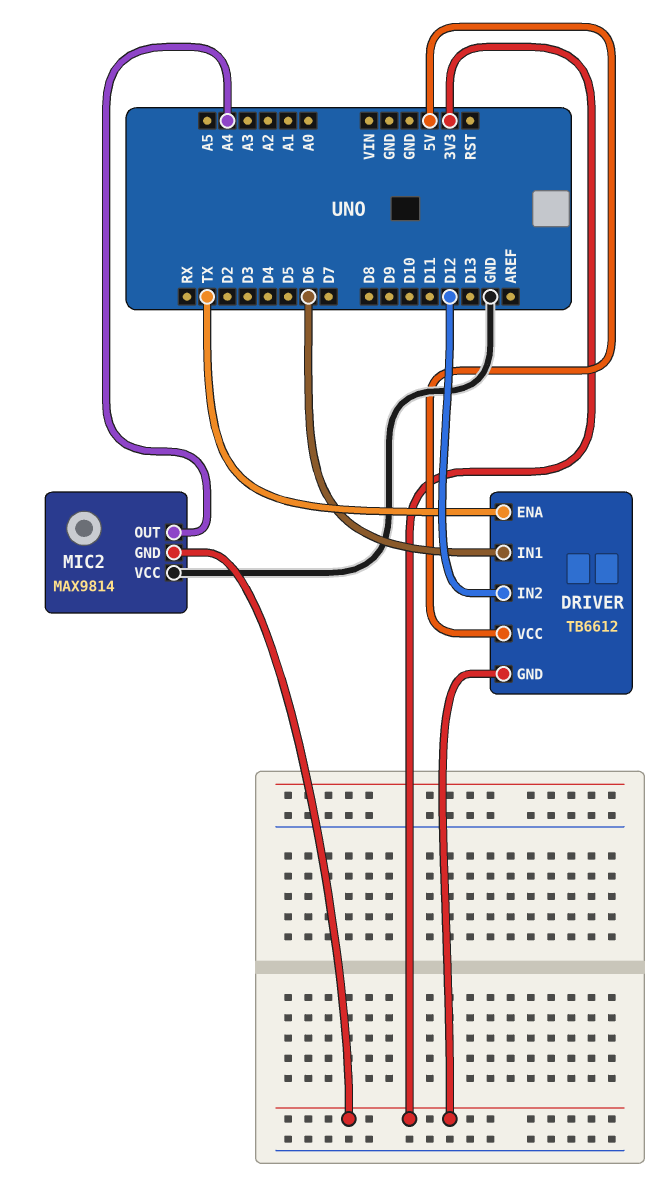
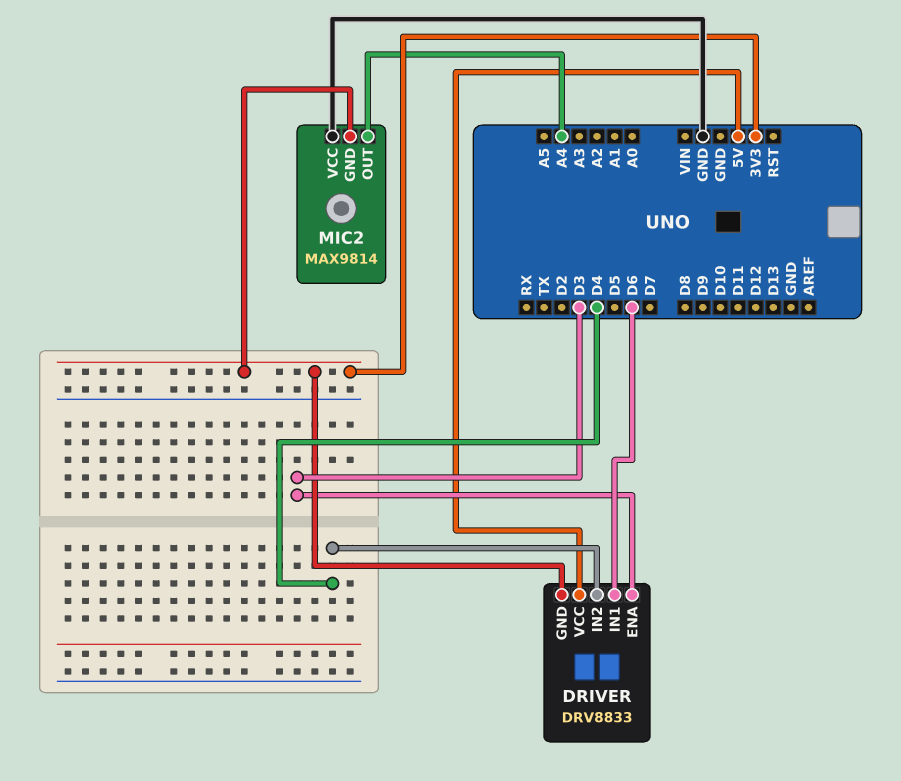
DRIVER: TB6612 -> DRV8833
DRIVER pin ENA: TX -> D3
DRIVER pin IN2: D12 -> D4

